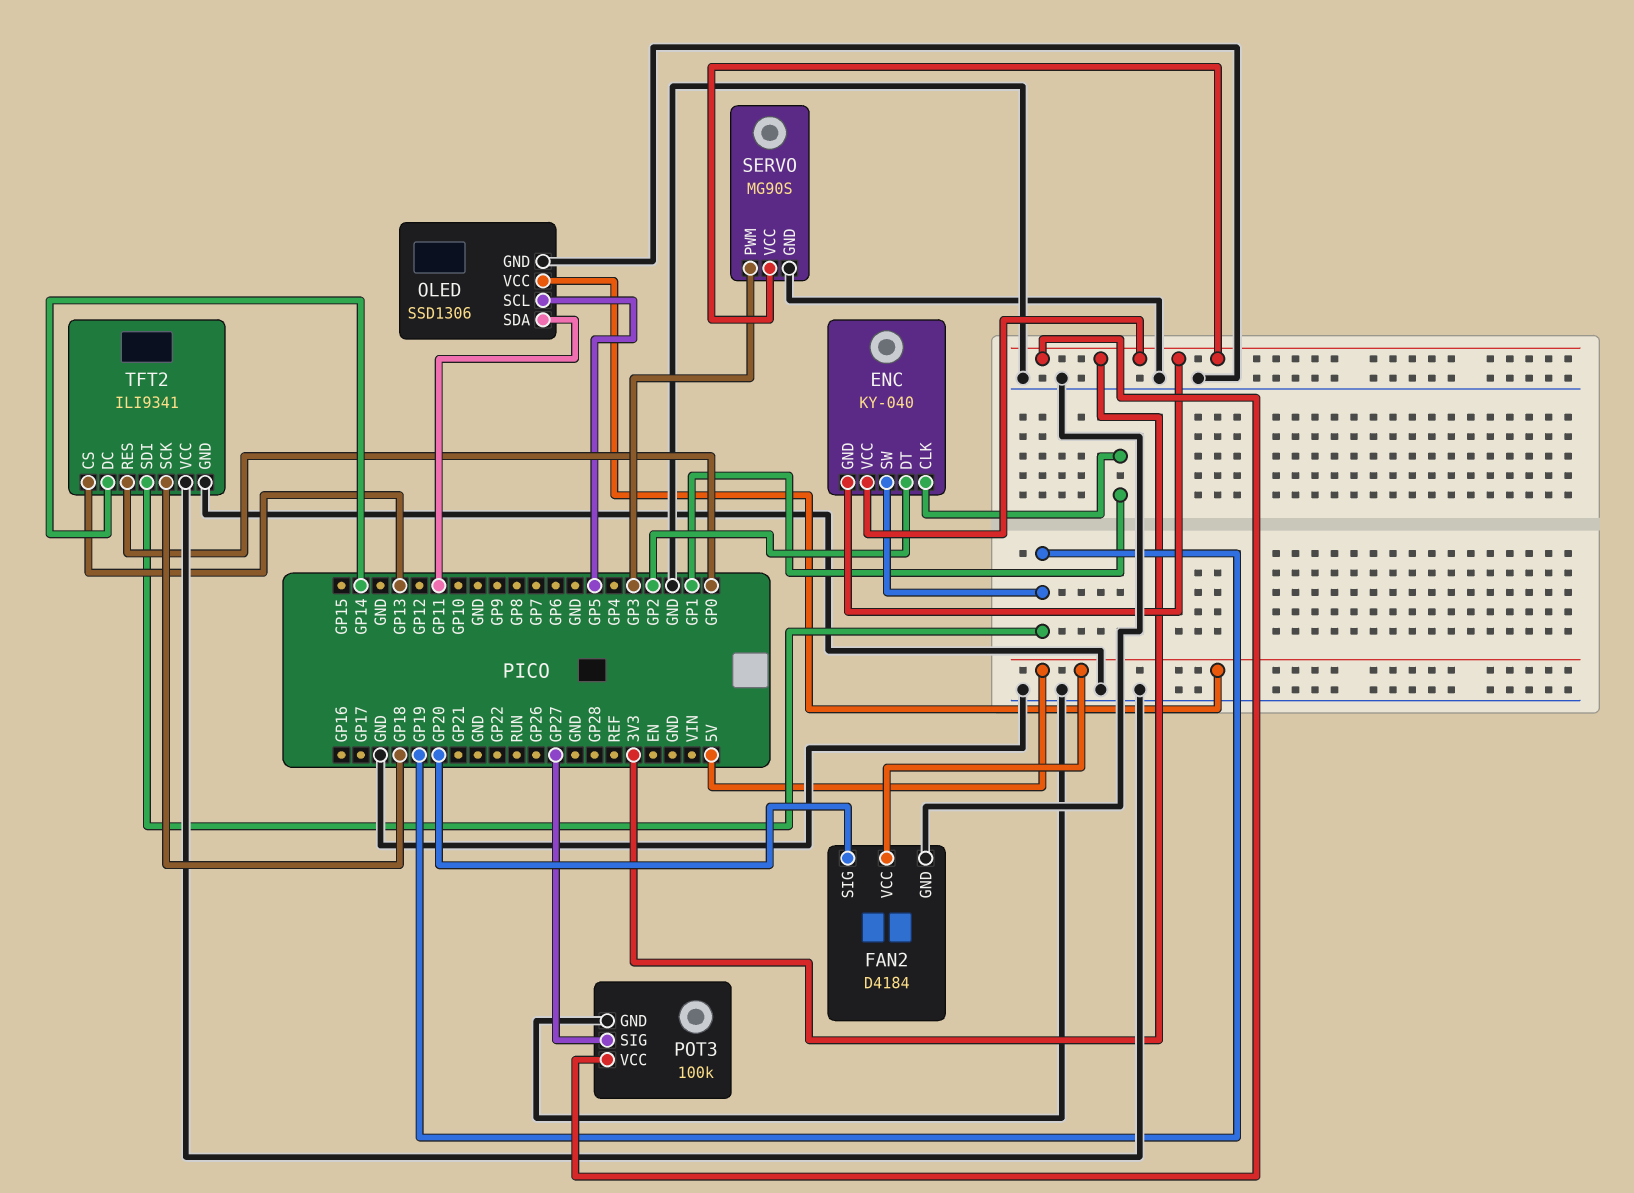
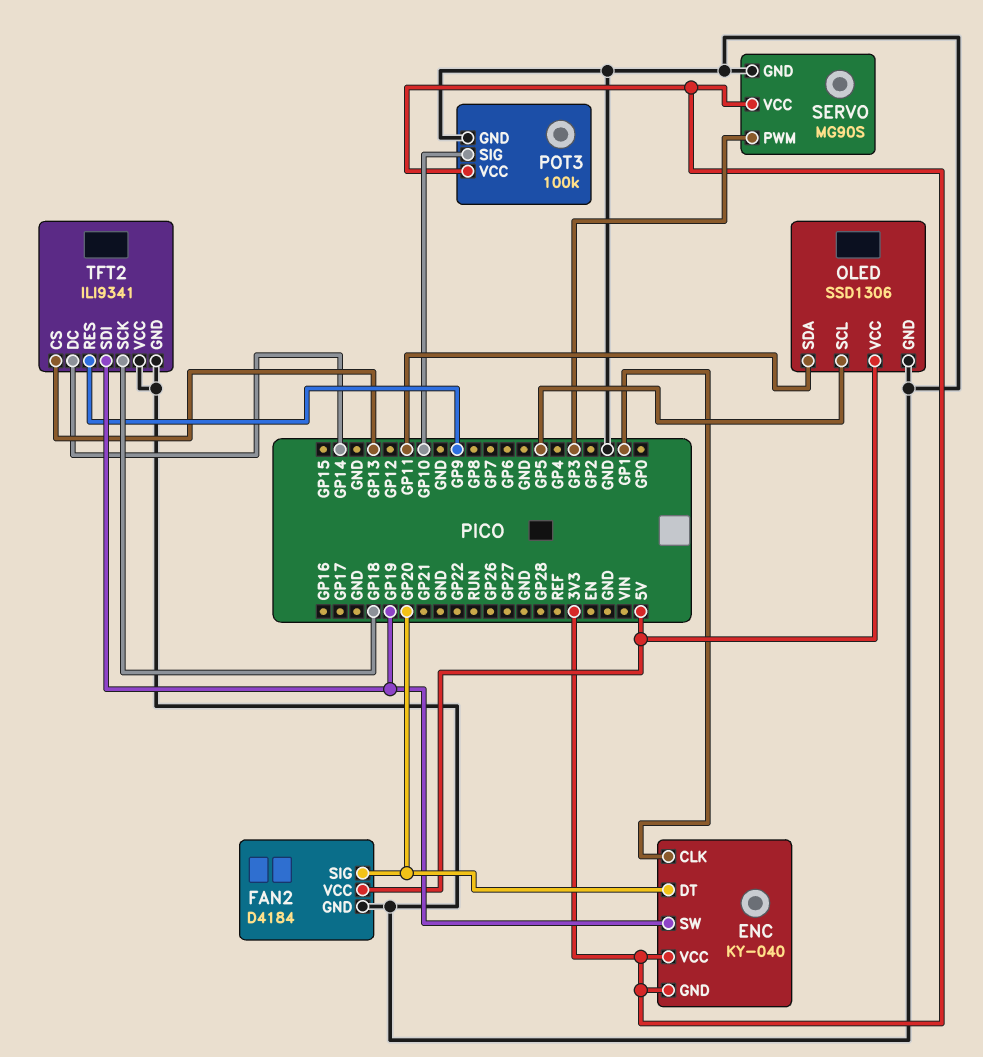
ENC pin DT: GP2 -> GP20
POT3 pin SIG: GP27 -> GP10
TFT2 pin RES: GP0 -> GP9

